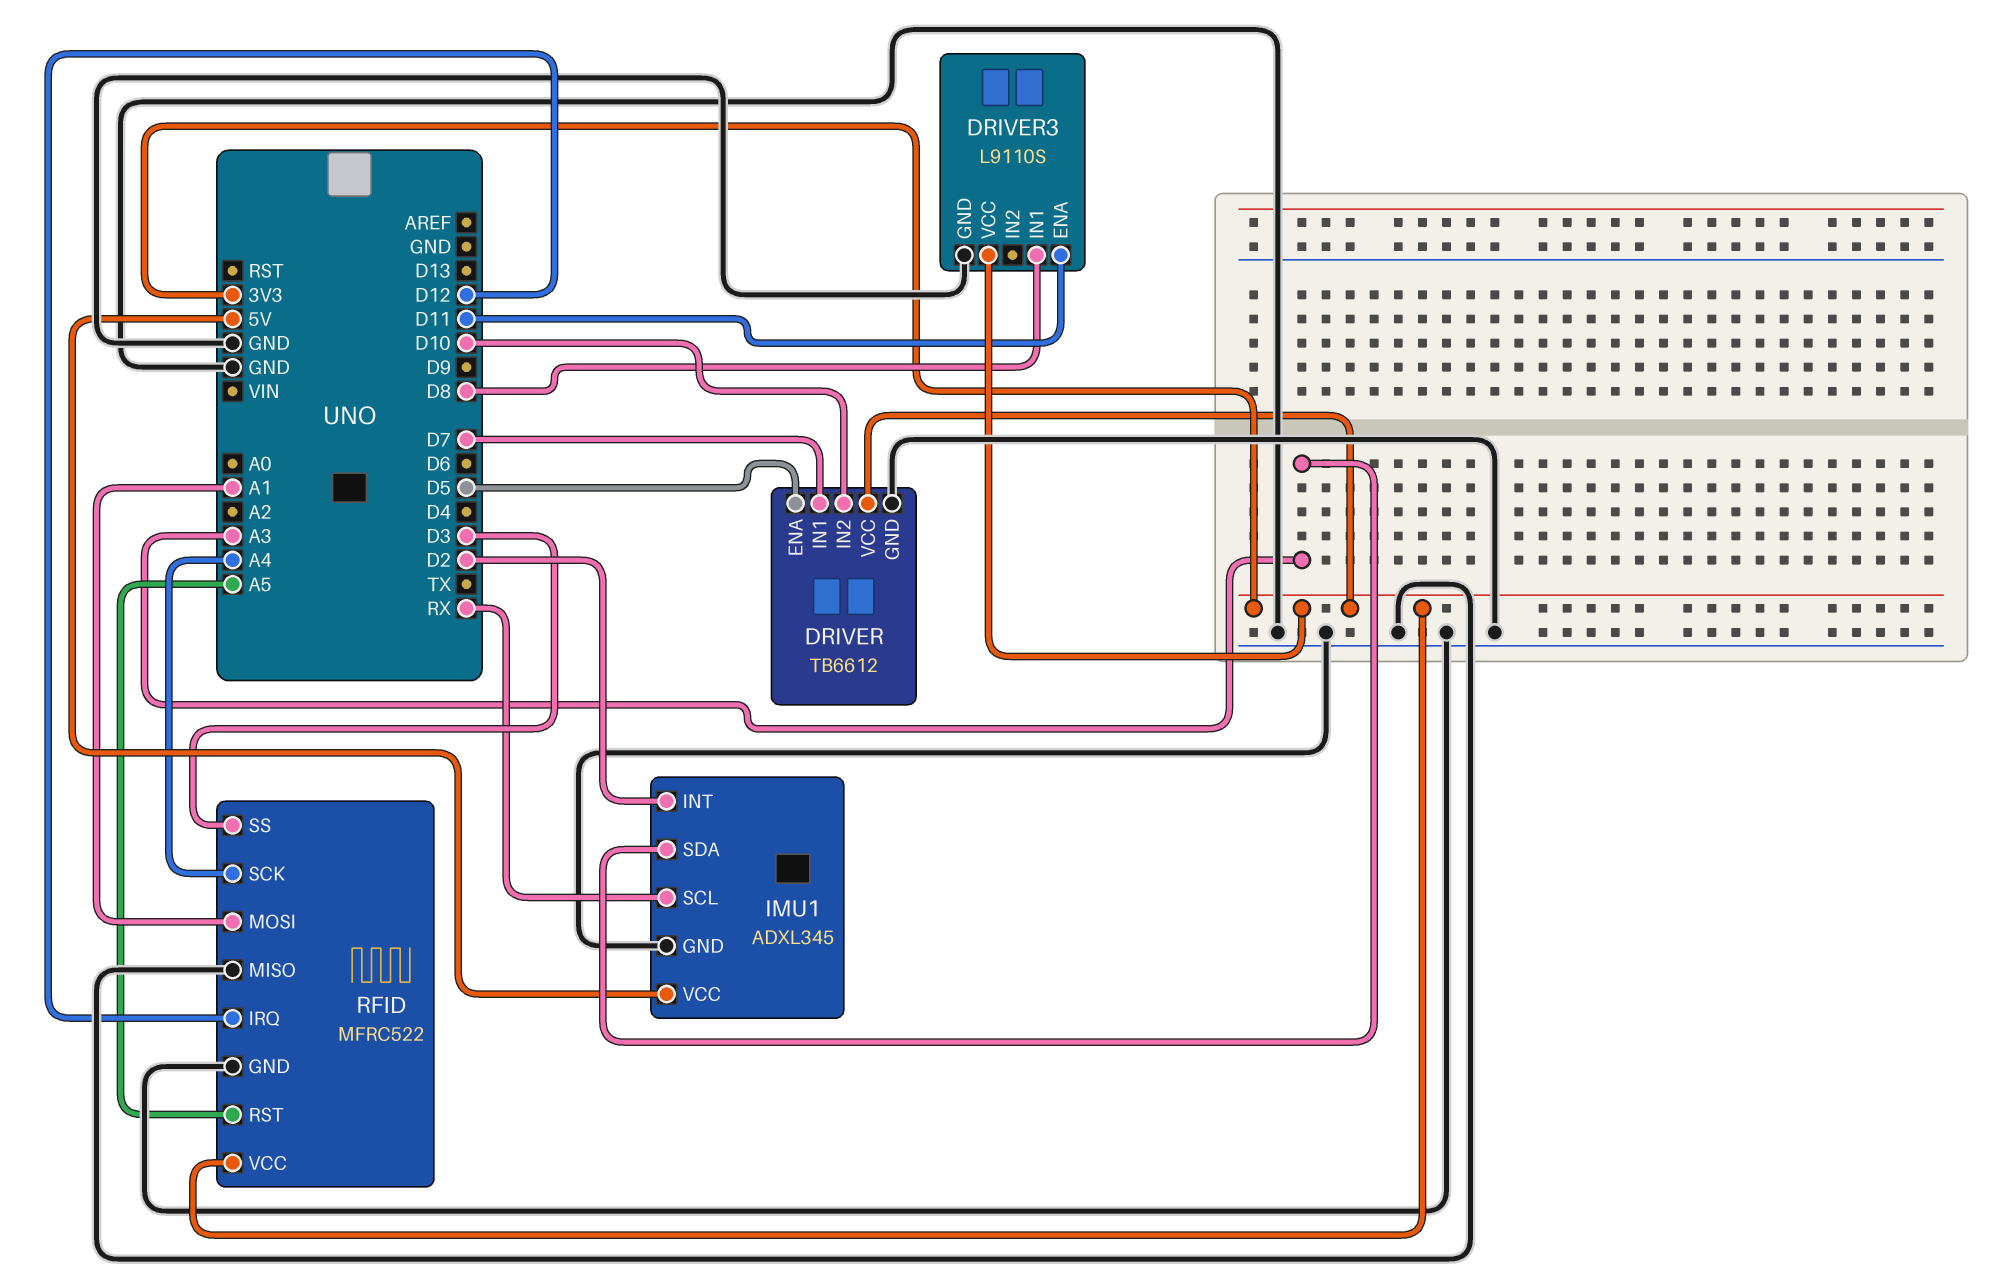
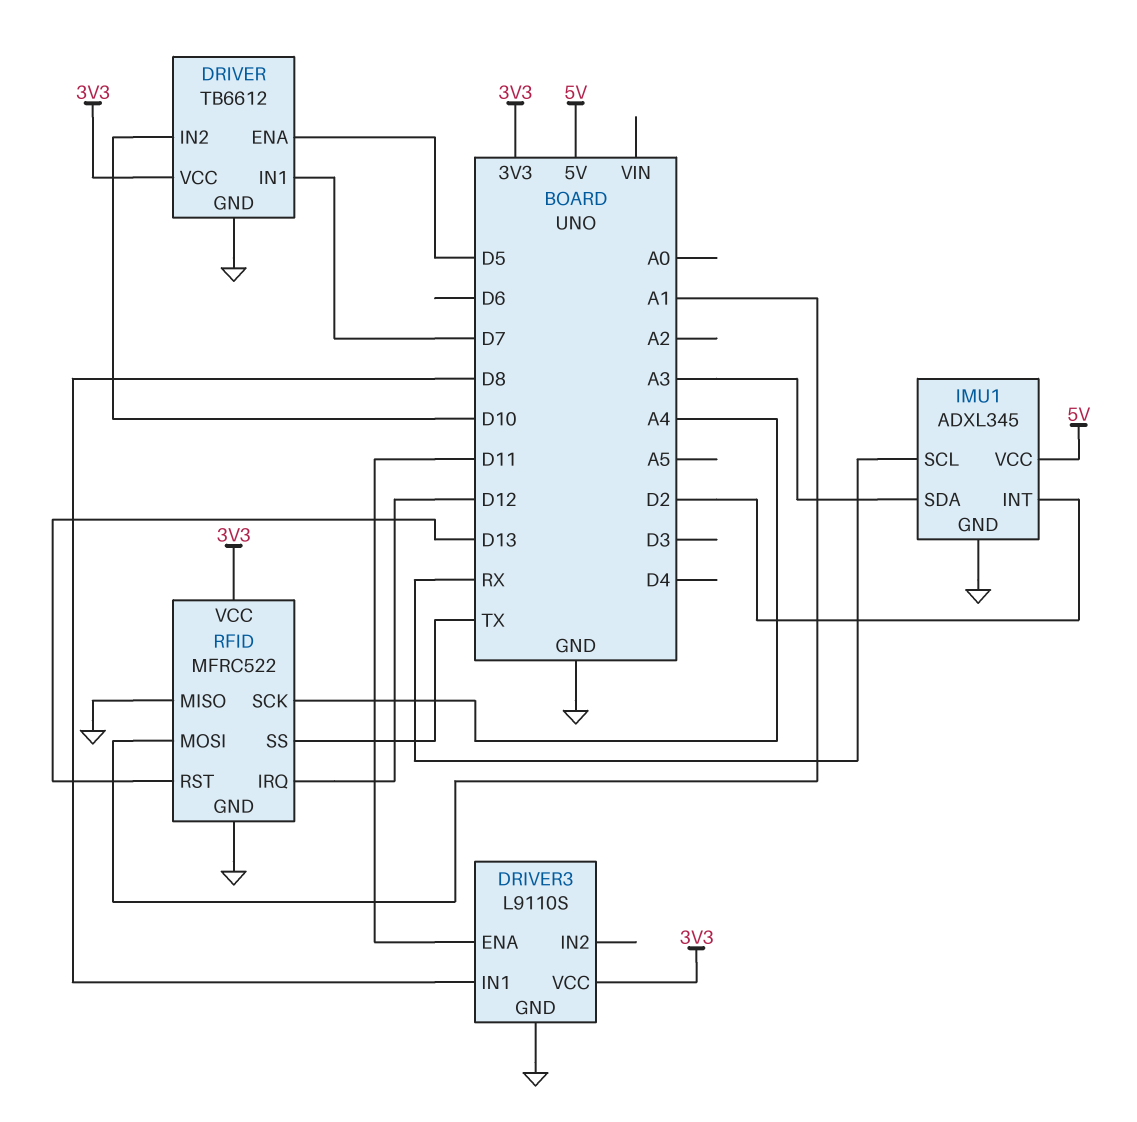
RFID pin RST: A5 -> D13
RFID pin SS: D3 -> TX

